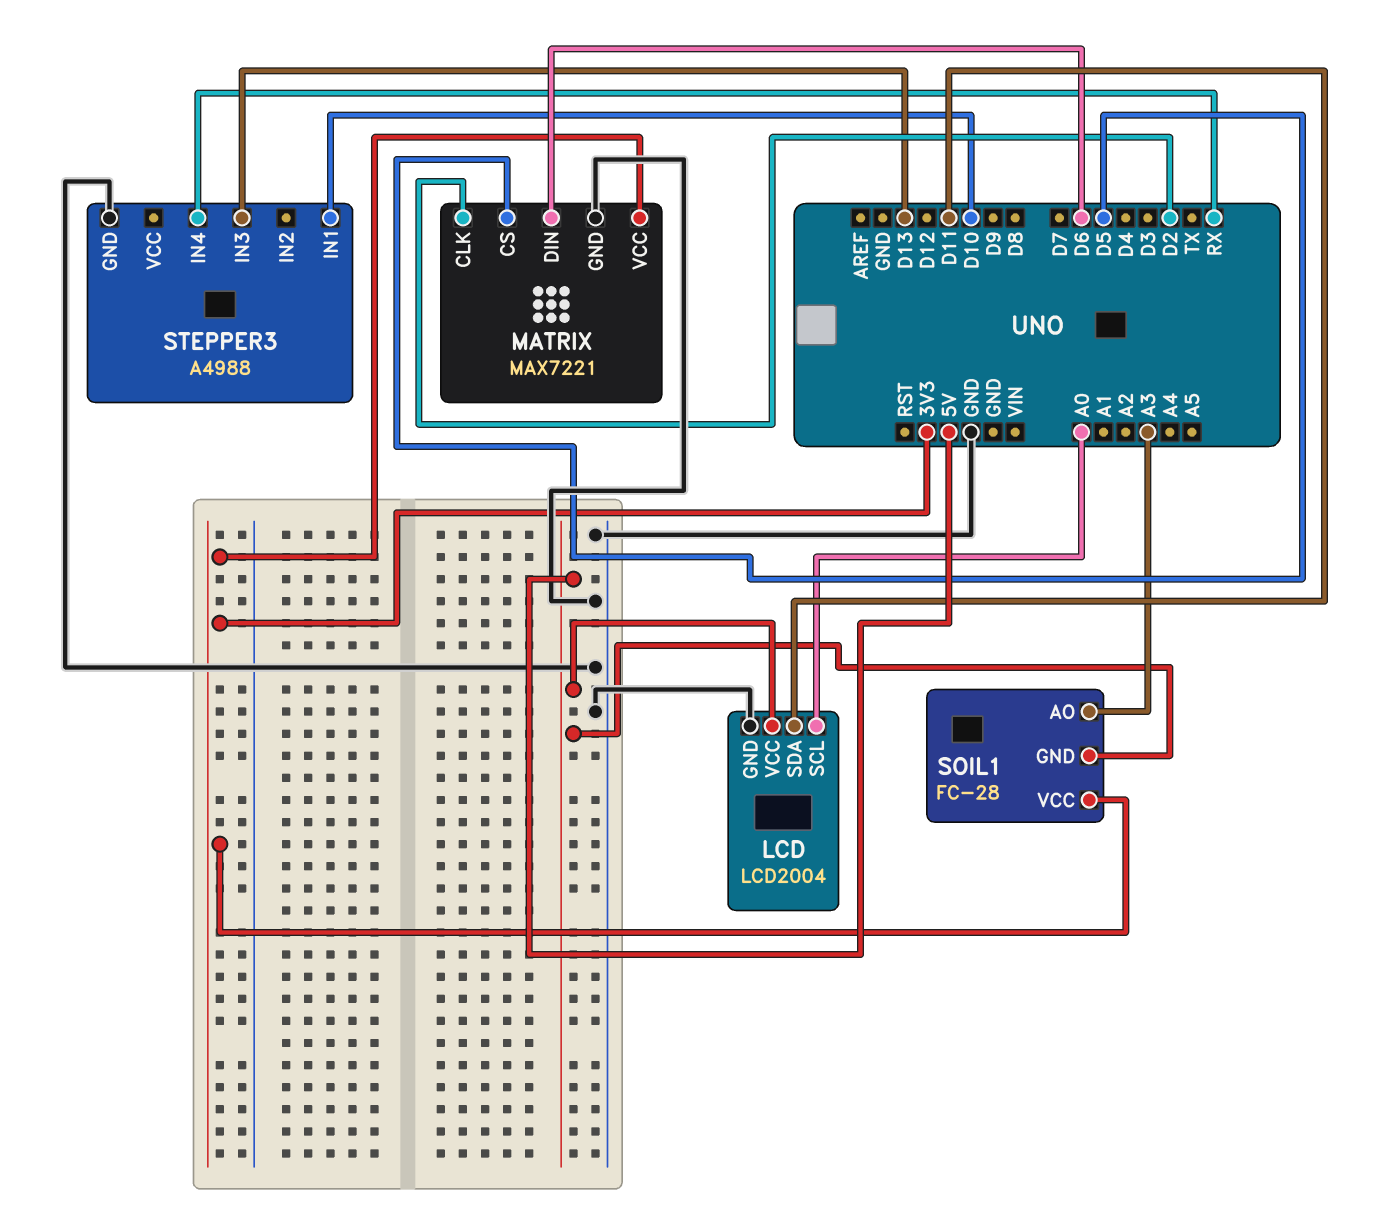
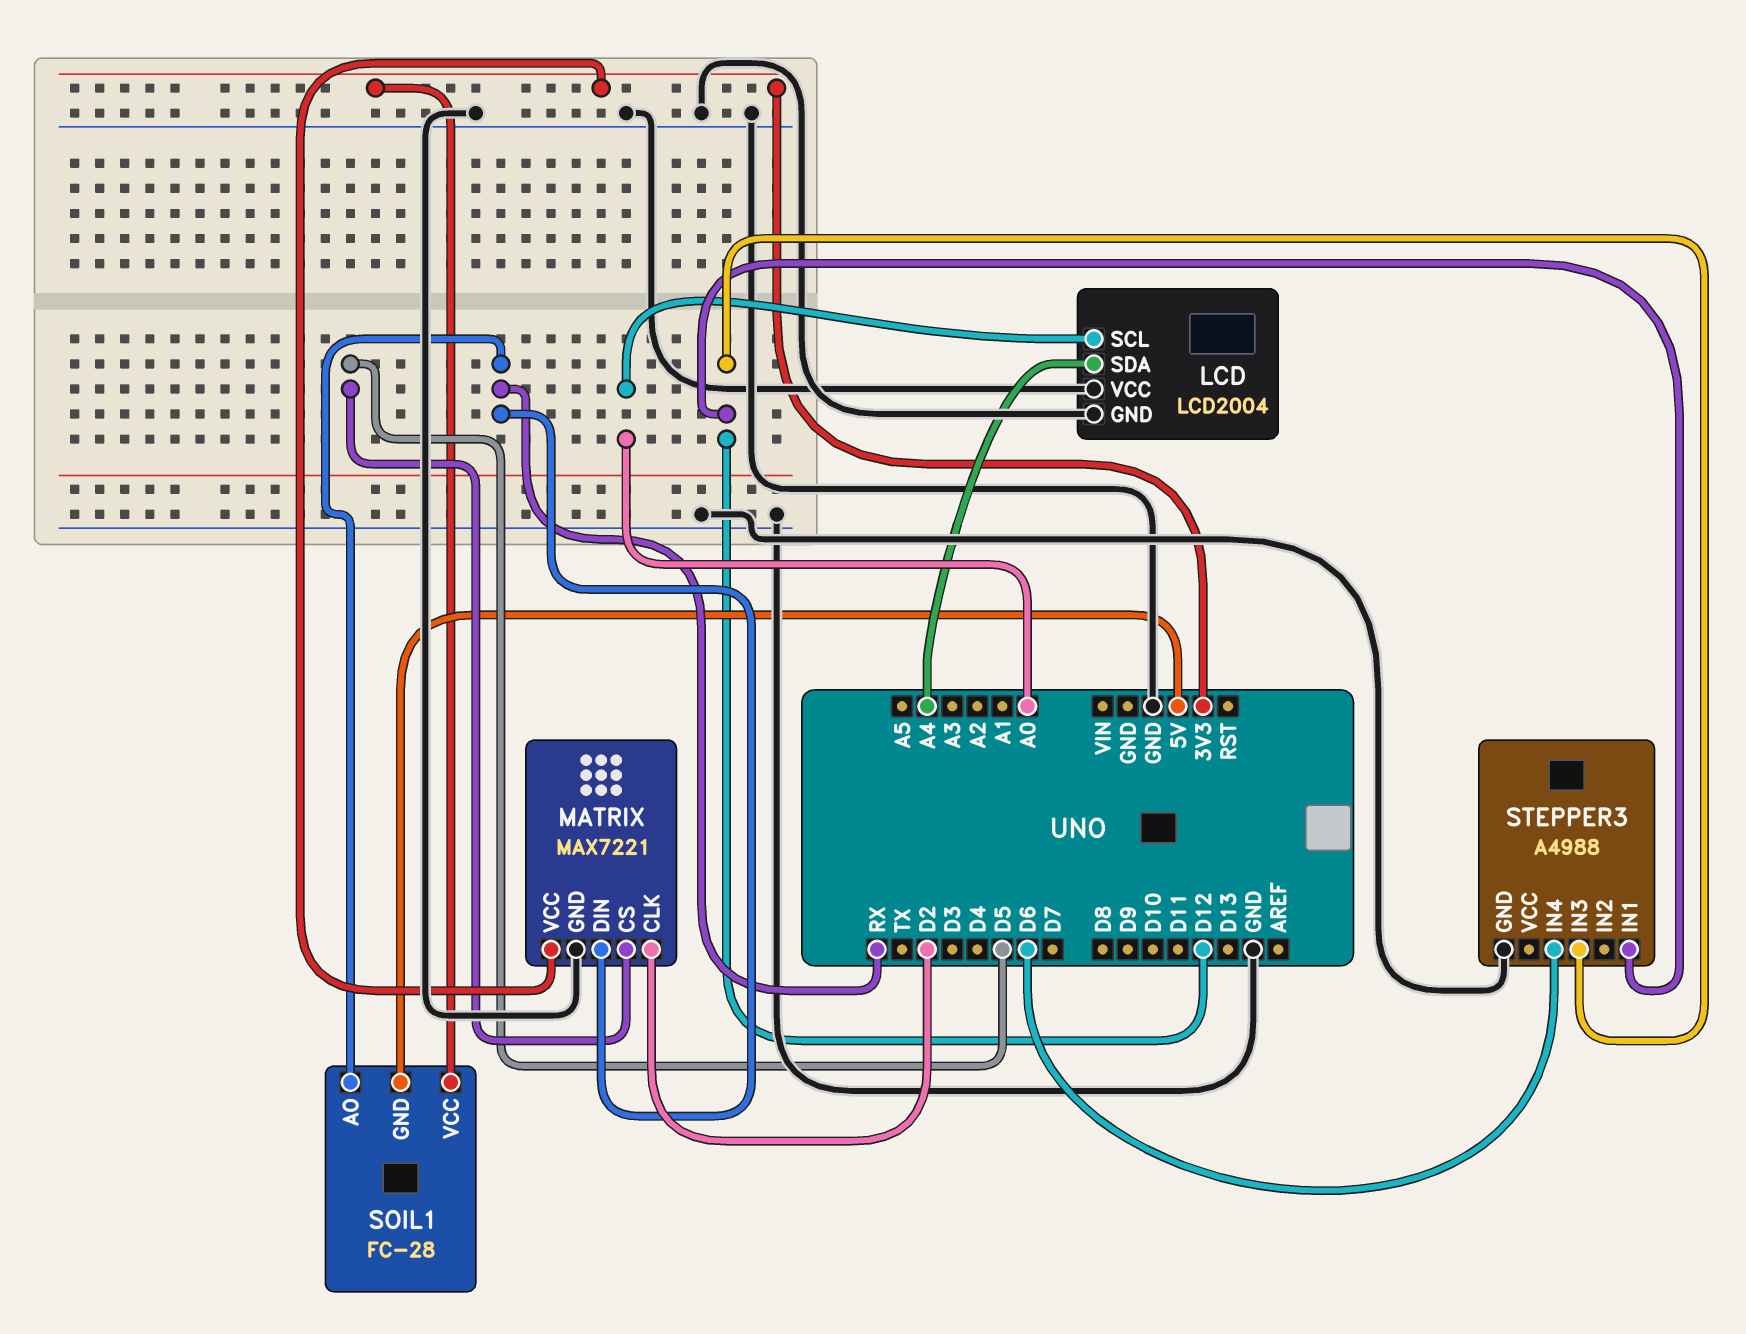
LCD pin SDA: D11 -> A4
LCD pin VCC: 5V -> GND
MATRIX pin DIN: D6 -> RX
SOIL1 pin AO: A3 -> RX
STEPPER3 pin IN1: D10 -> D12
STEPPER3 pin IN3: D13 -> D12
STEPPER3 pin IN4: RX -> D6

